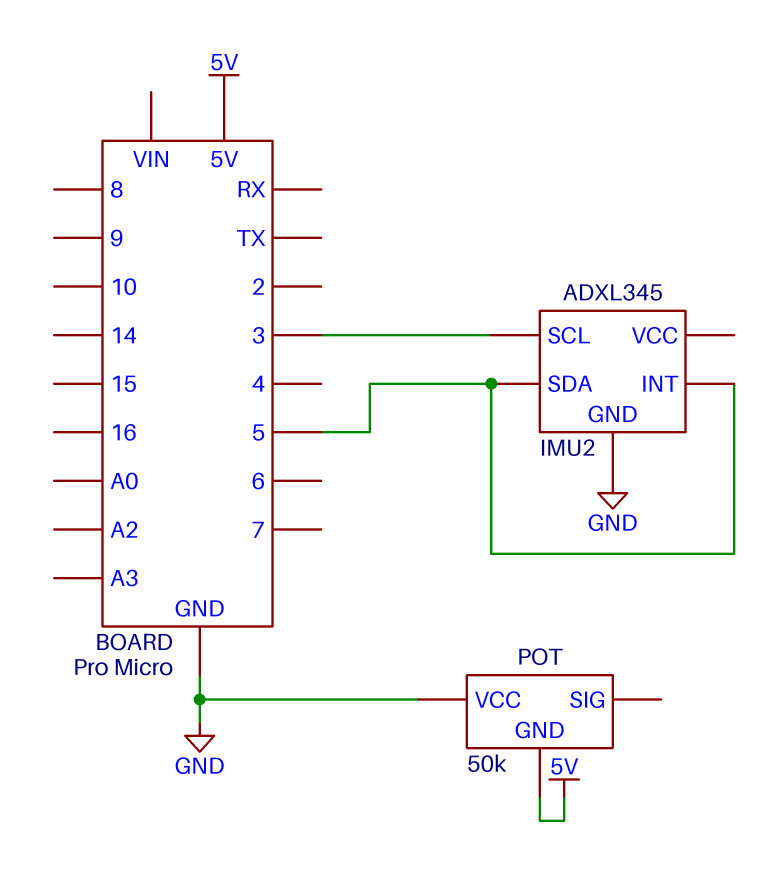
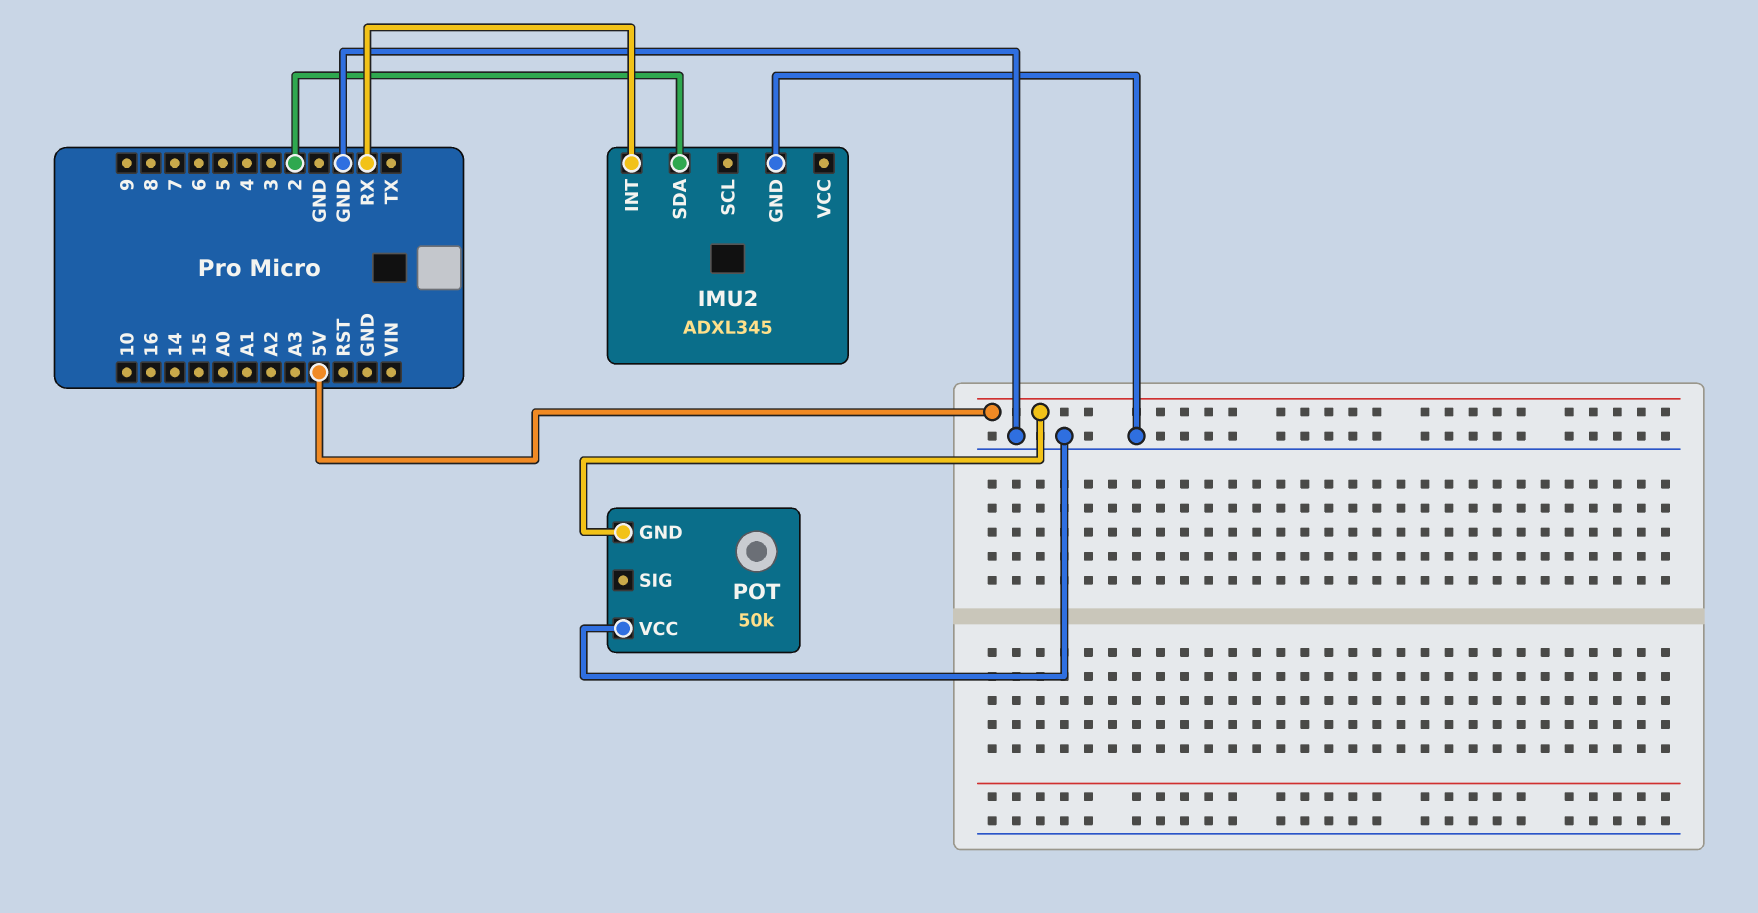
IMU2 pin INT: 5 -> RX
IMU2 pin SCL: 3 -> none
IMU2 pin SDA: 5 -> 2

